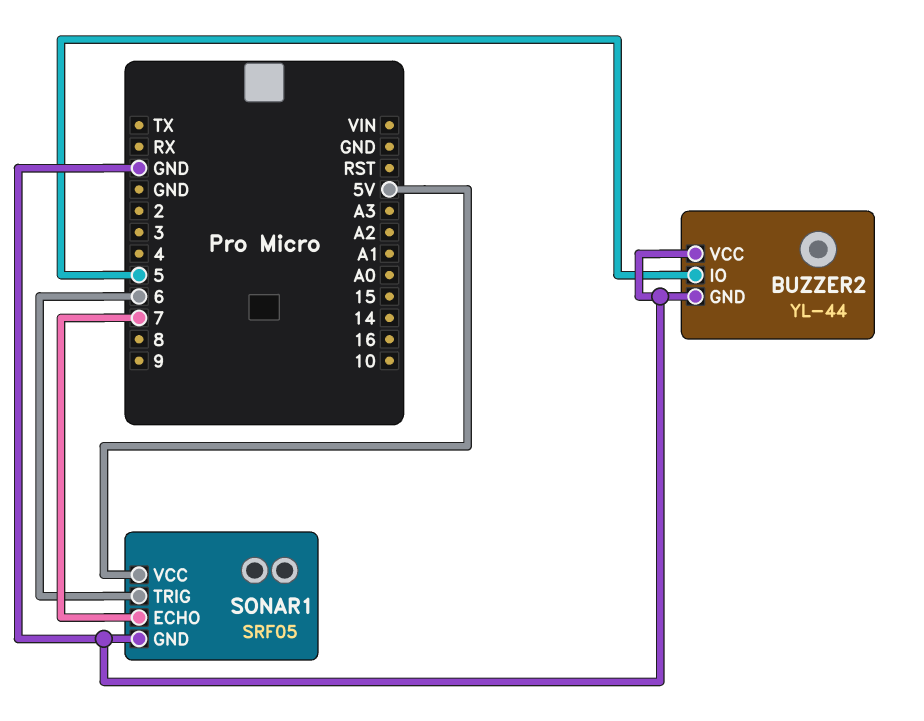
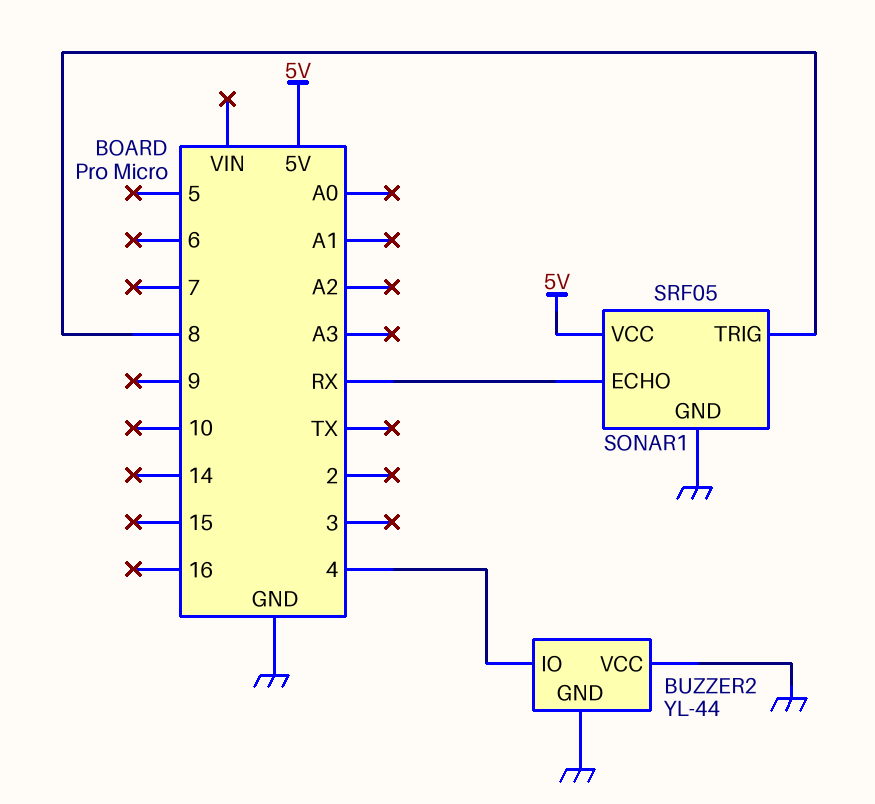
BUZZER2 pin IO: 5 -> 4
SONAR1 pin ECHO: 7 -> RX
SONAR1 pin TRIG: 6 -> 8

